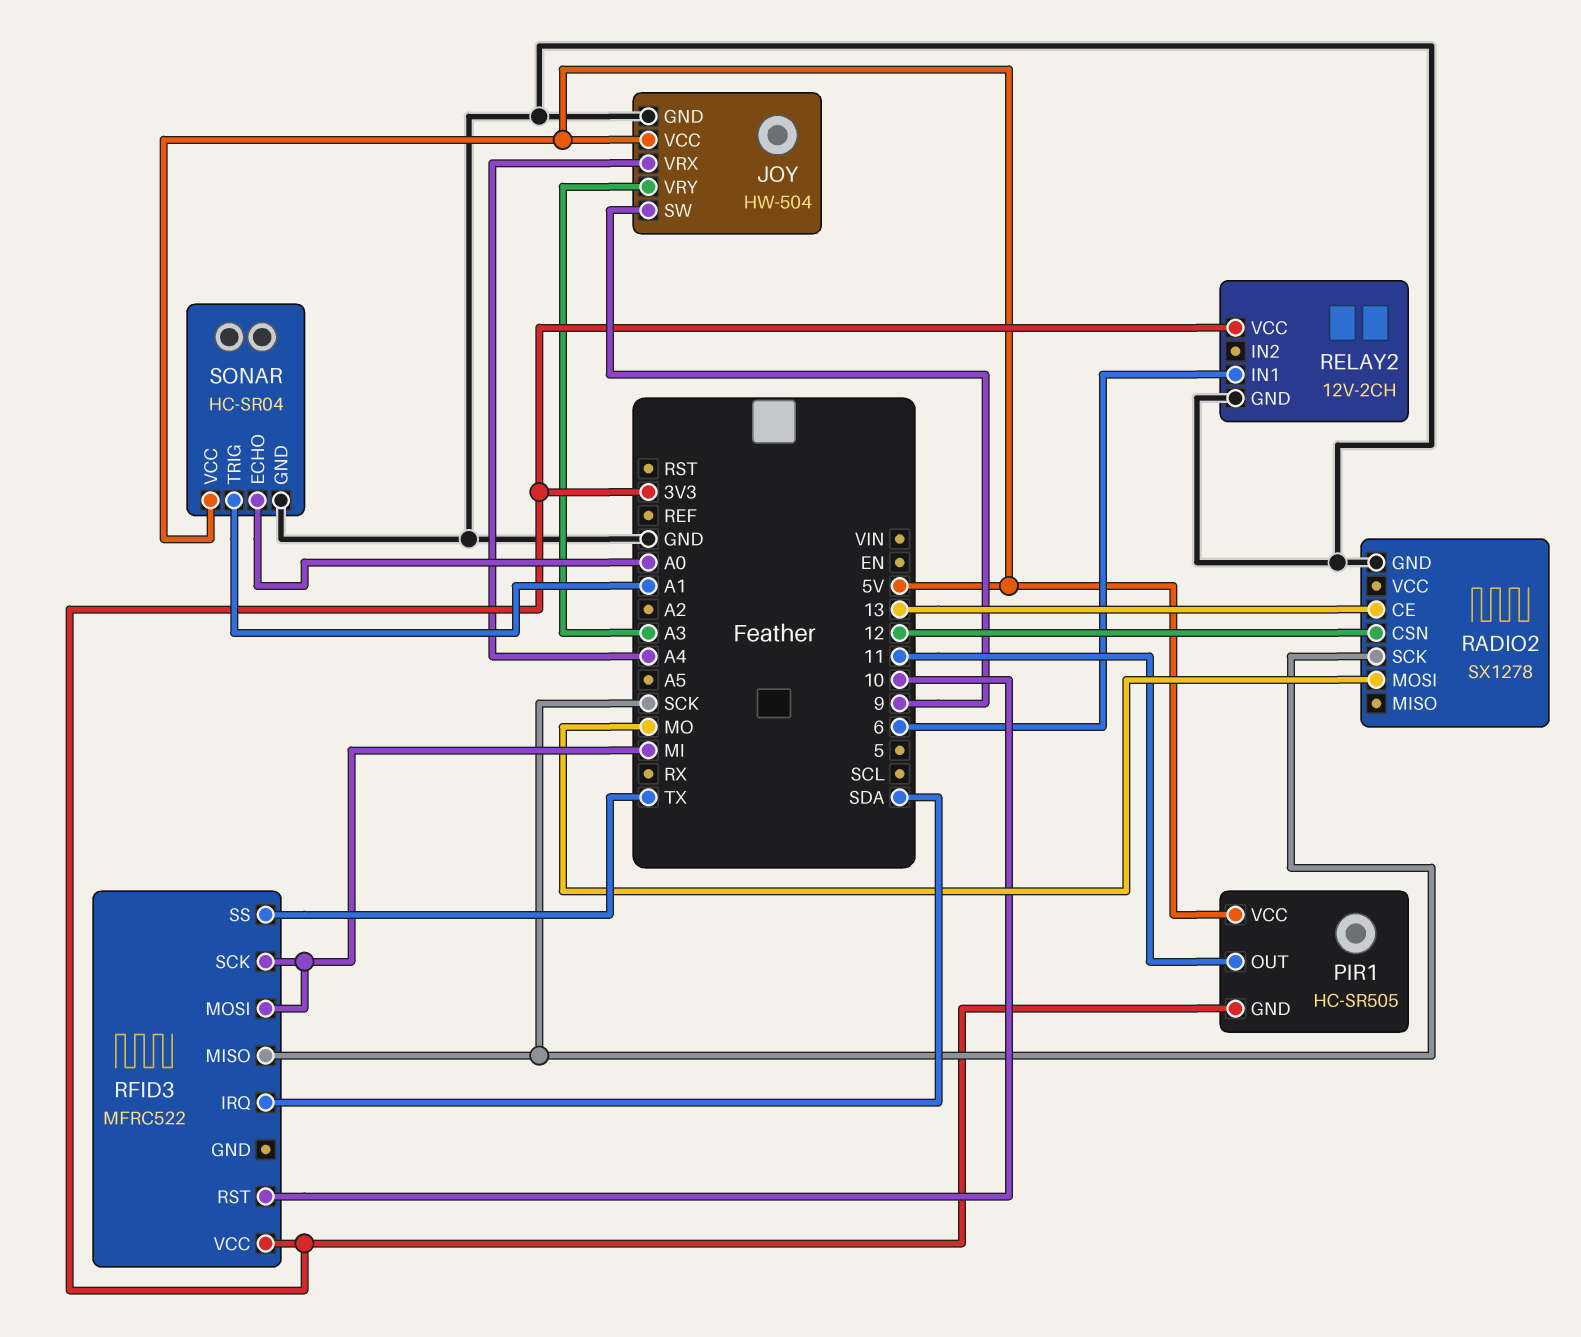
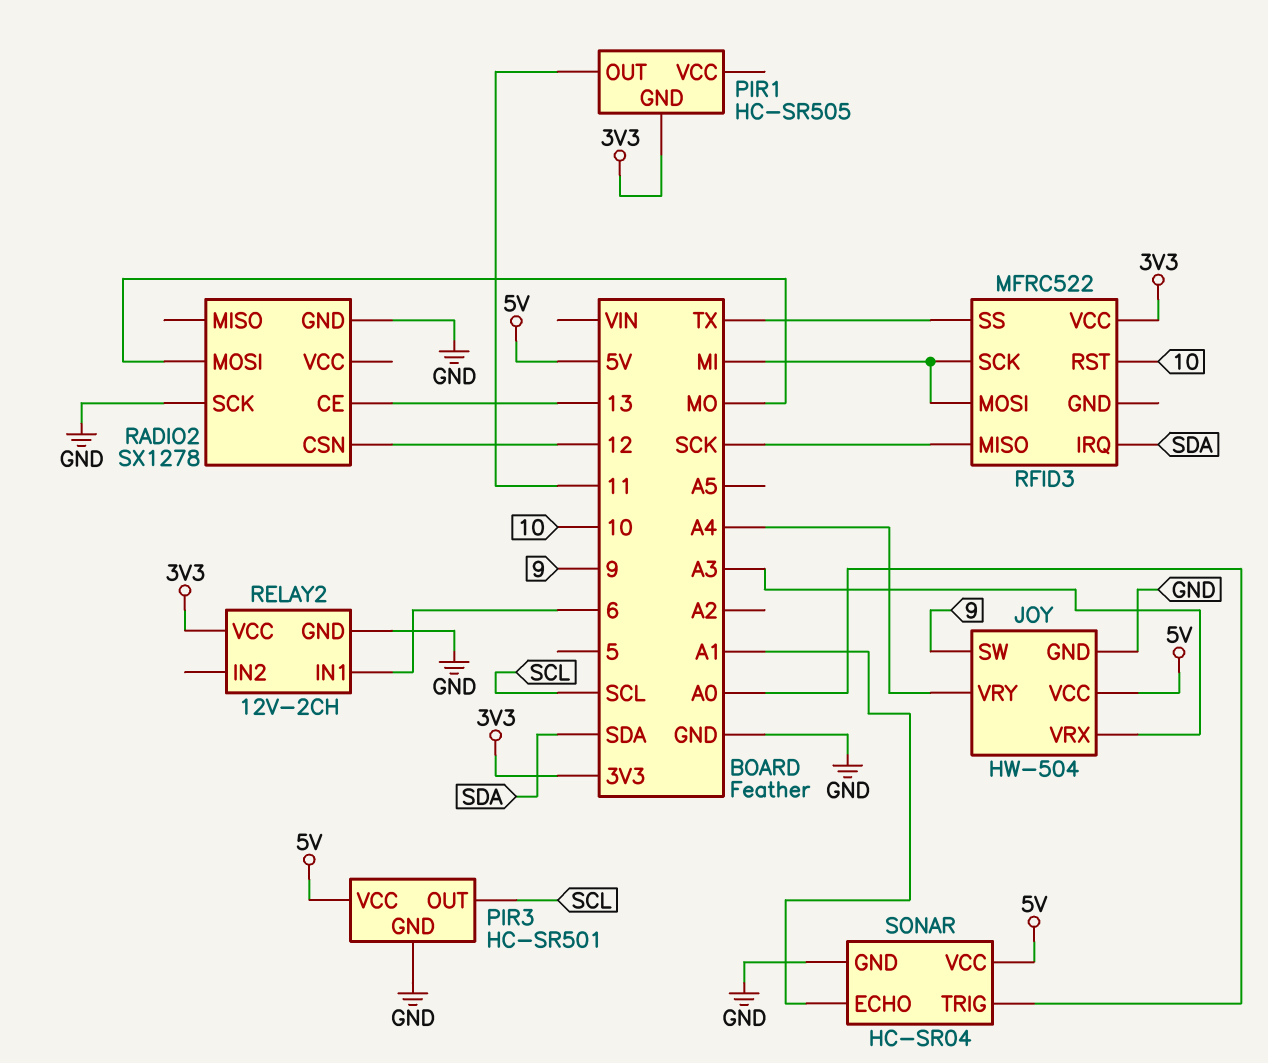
JOY pin VRX: A4 -> A3
JOY pin VRY: A3 -> A4
PIR1 pin VCC: 5V -> none
PIR3: none -> HC-SR501
PIR3 pin GND: none -> GND
PIR3 pin OUT: none -> SCL
PIR3 pin VCC: none -> 5V
RADIO2 pin SCK: SCK -> GND
SONAR pin ECHO: A0 -> A1
SONAR pin TRIG: A1 -> A0

